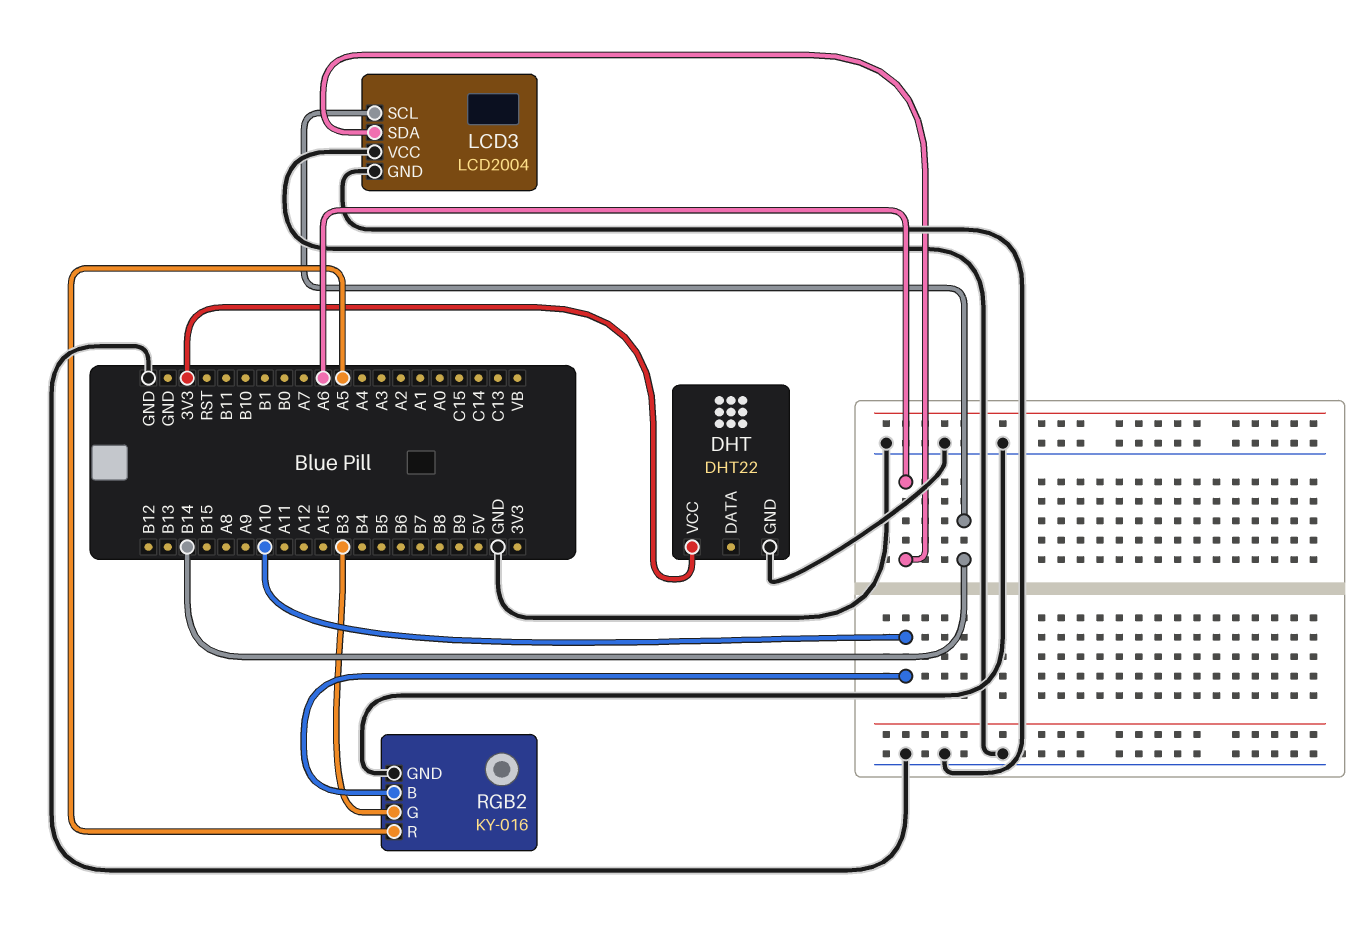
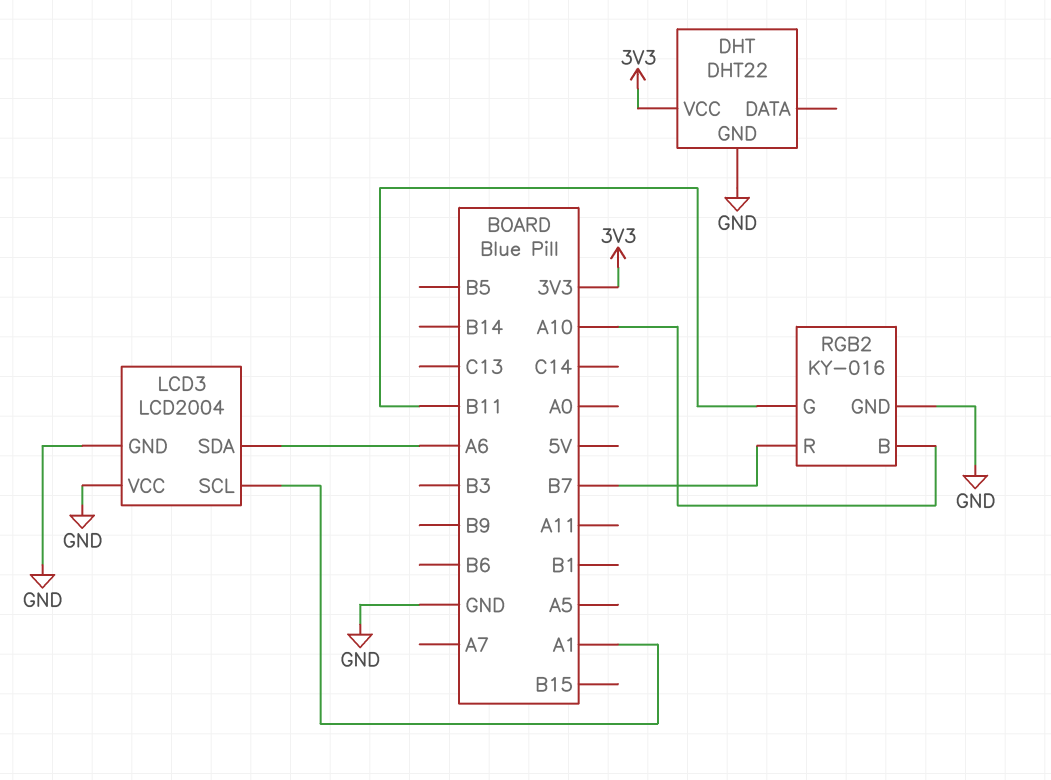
LCD3 pin SCL: B14 -> A1
RGB2 pin G: B3 -> B11
RGB2 pin R: A5 -> B7

